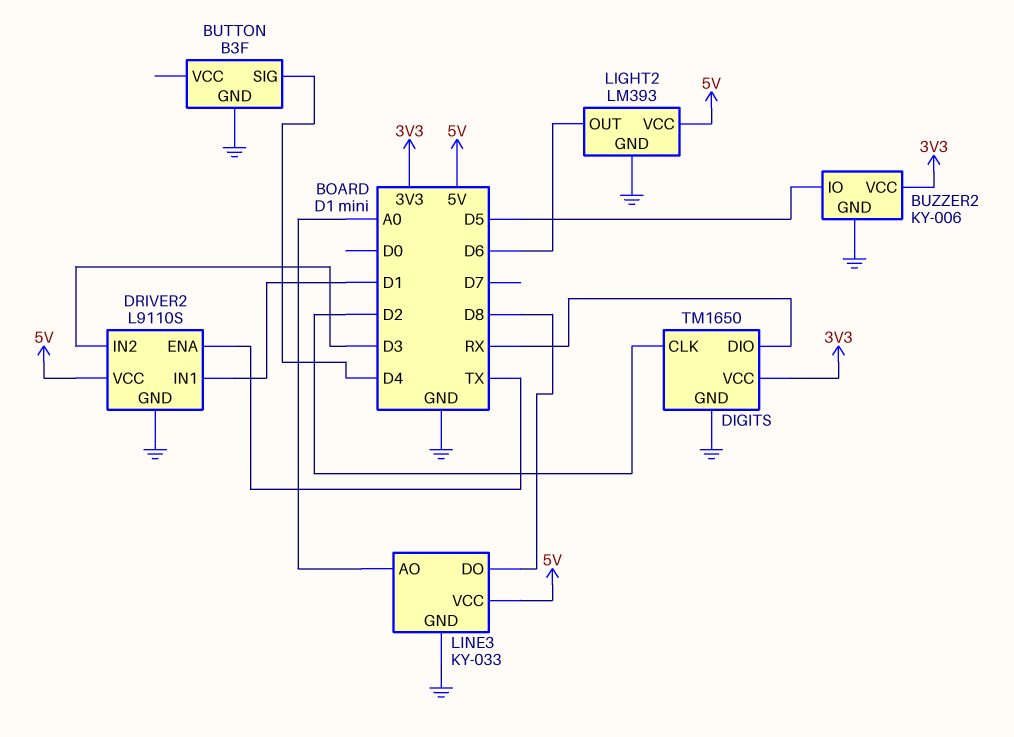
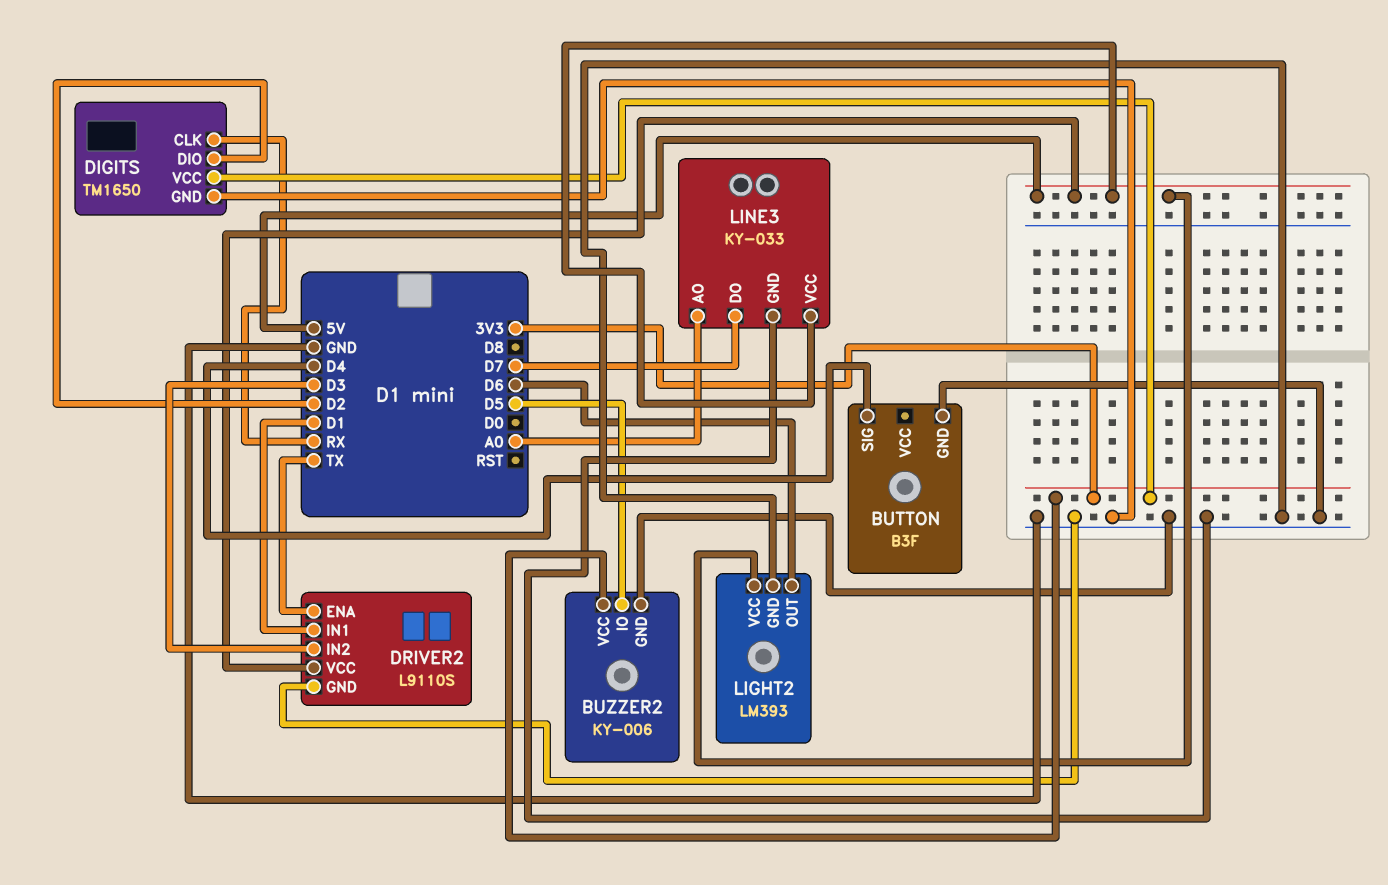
DIGITS pin CLK: D2 -> RX
DIGITS pin DIO: RX -> D2
LINE3 pin DO: D8 -> D7

